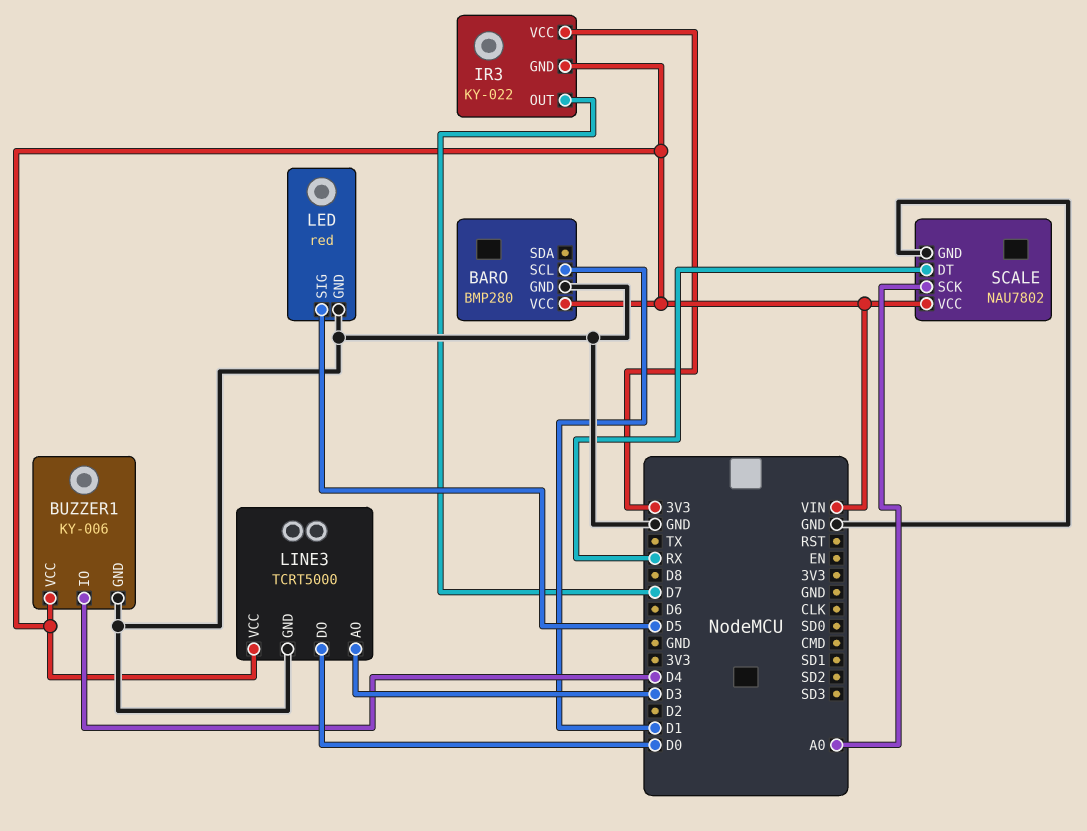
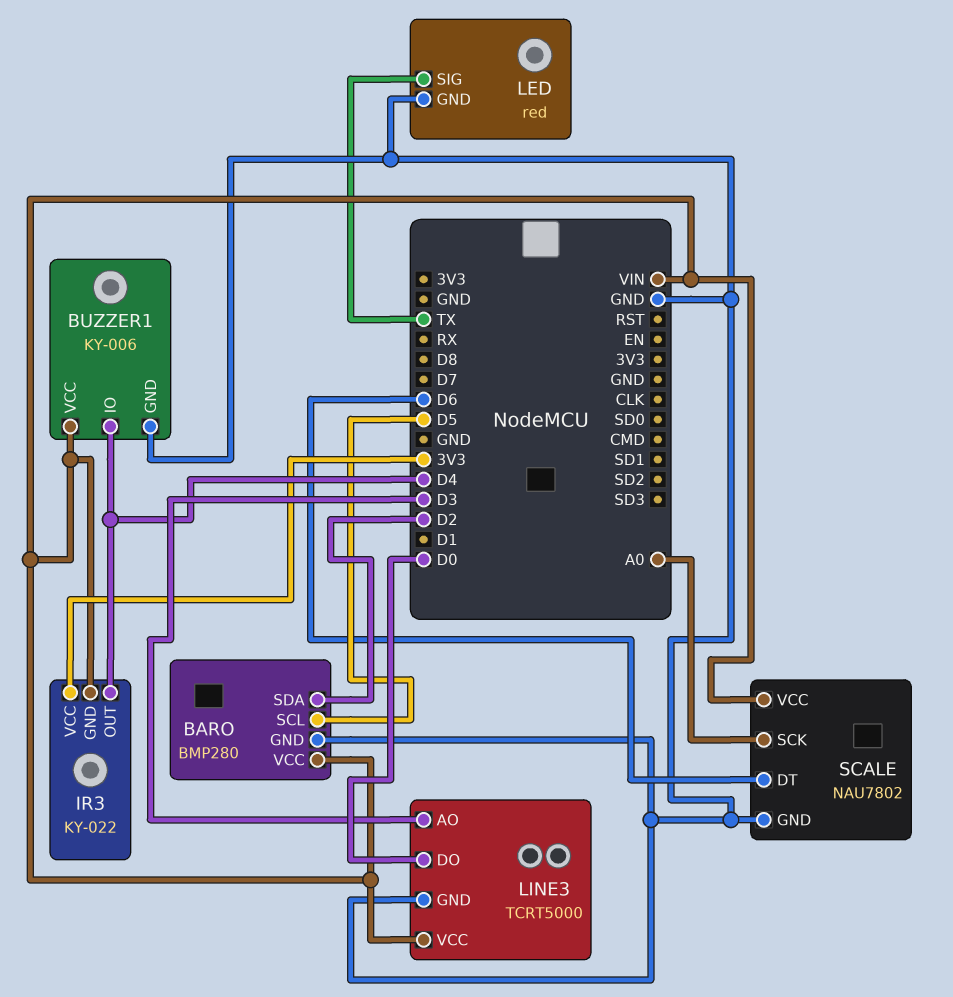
BARO pin SCL: D1 -> D5
BARO pin SDA: none -> D2
IR3 pin OUT: D7 -> D4
LED pin SIG: D5 -> TX
SCALE pin DT: RX -> D6

